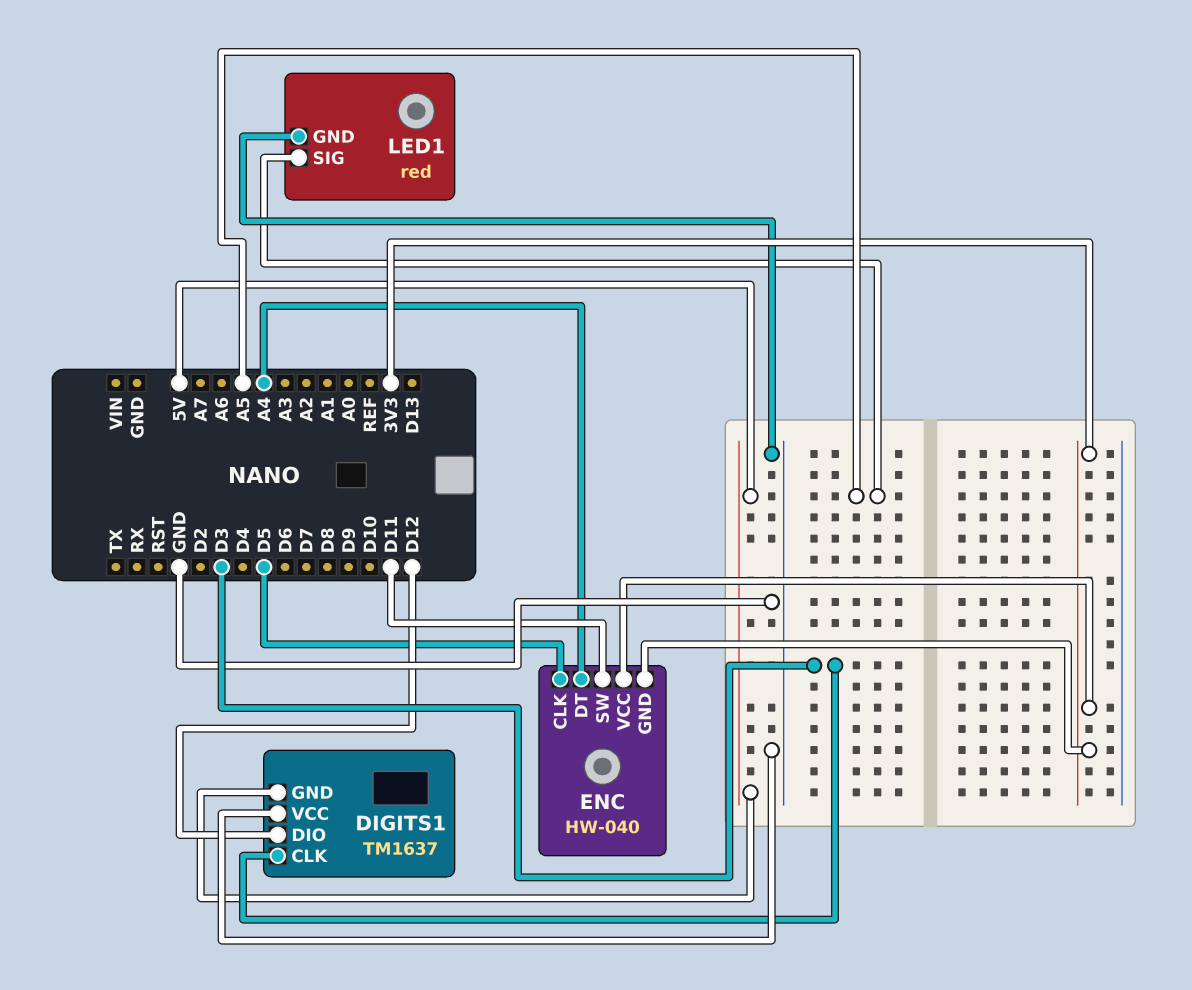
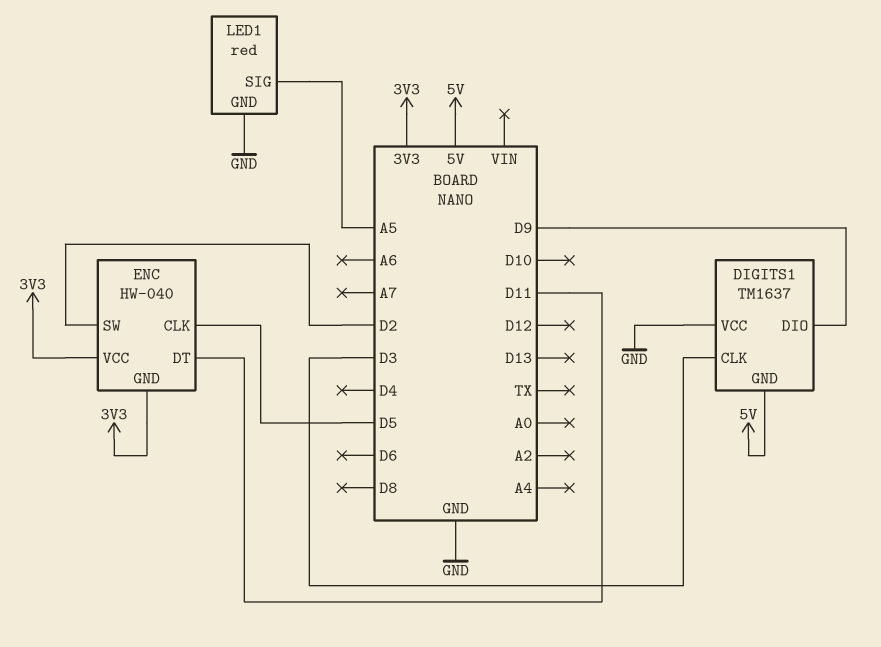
DIGITS1 pin DIO: D12 -> D9
ENC pin DT: A4 -> D11
ENC pin SW: D11 -> D2

